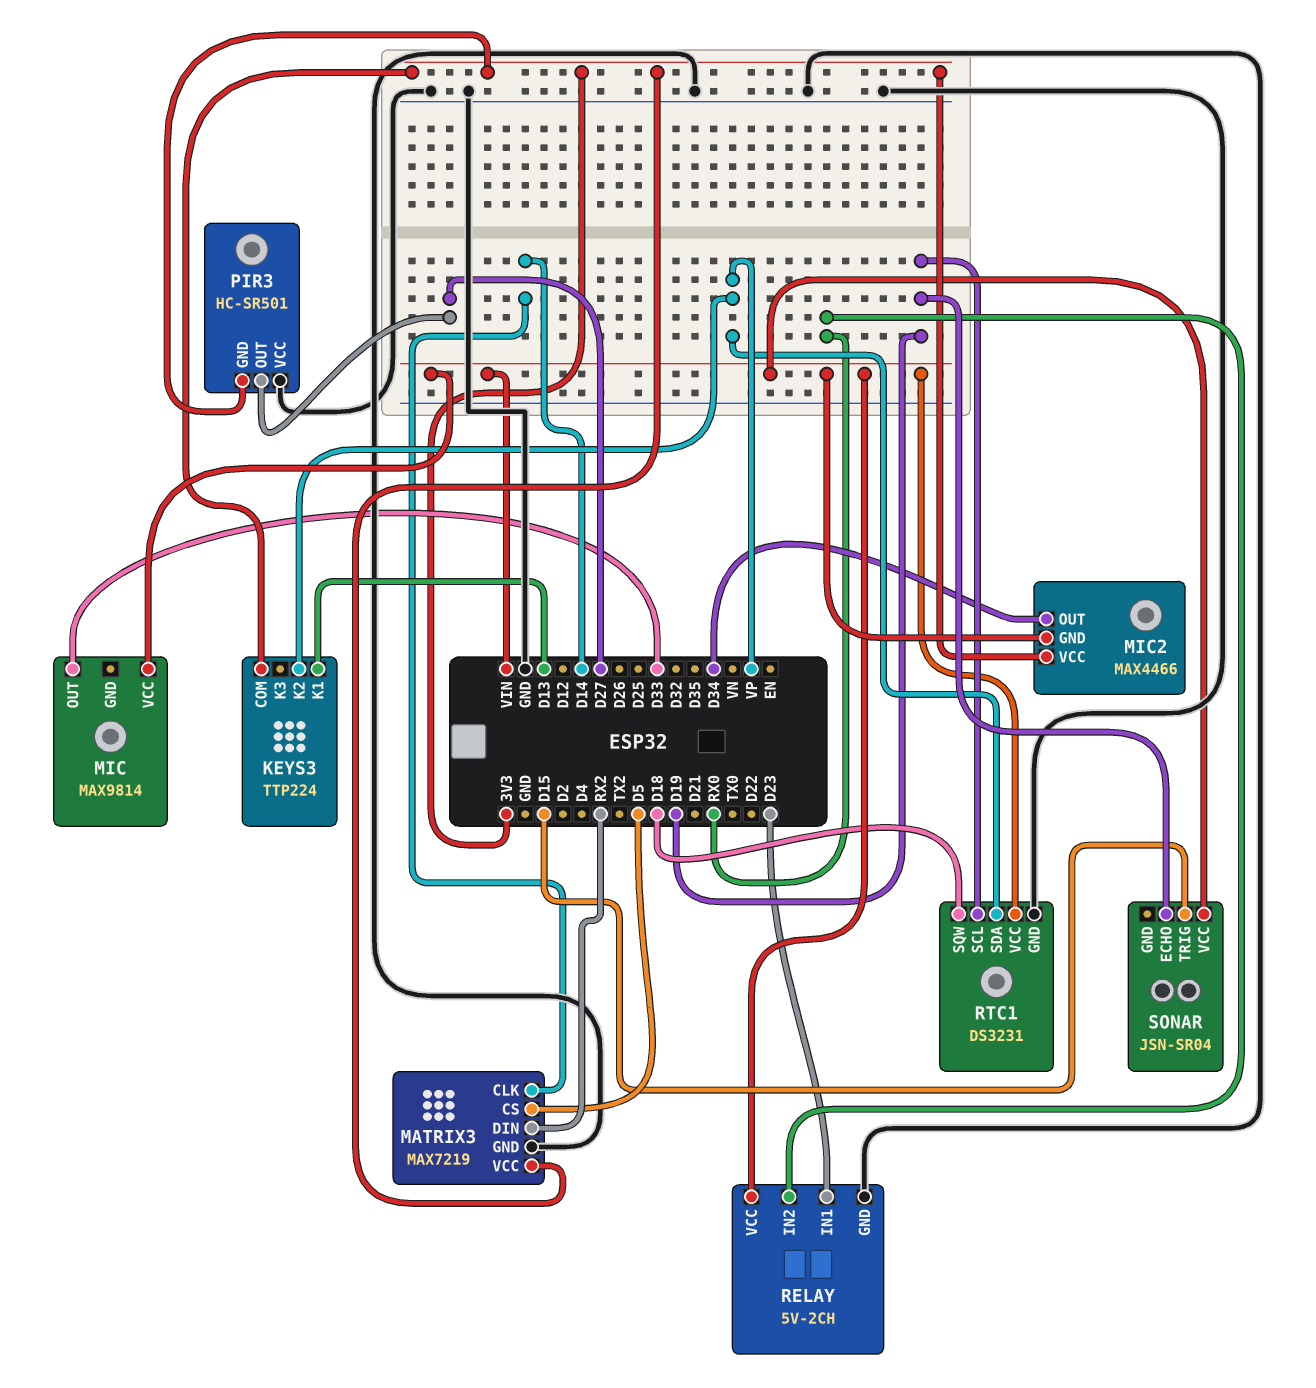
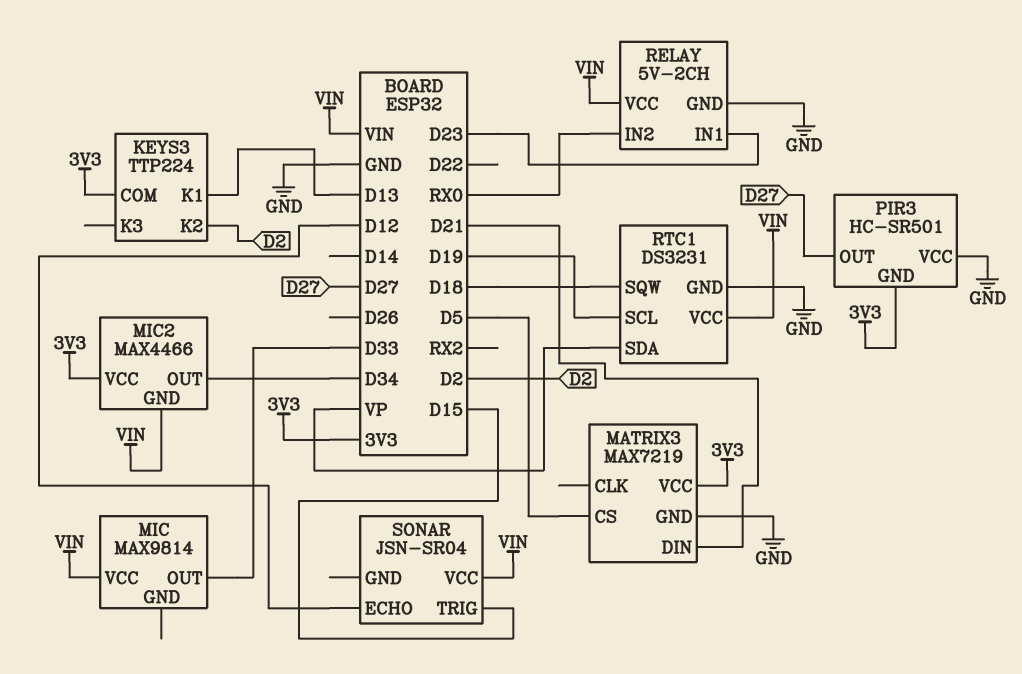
KEYS3 pin K2: VP -> D2
MATRIX3 pin CLK: D14 -> none
MATRIX3 pin DIN: RX2 -> D21
SONAR pin ECHO: D19 -> D12

